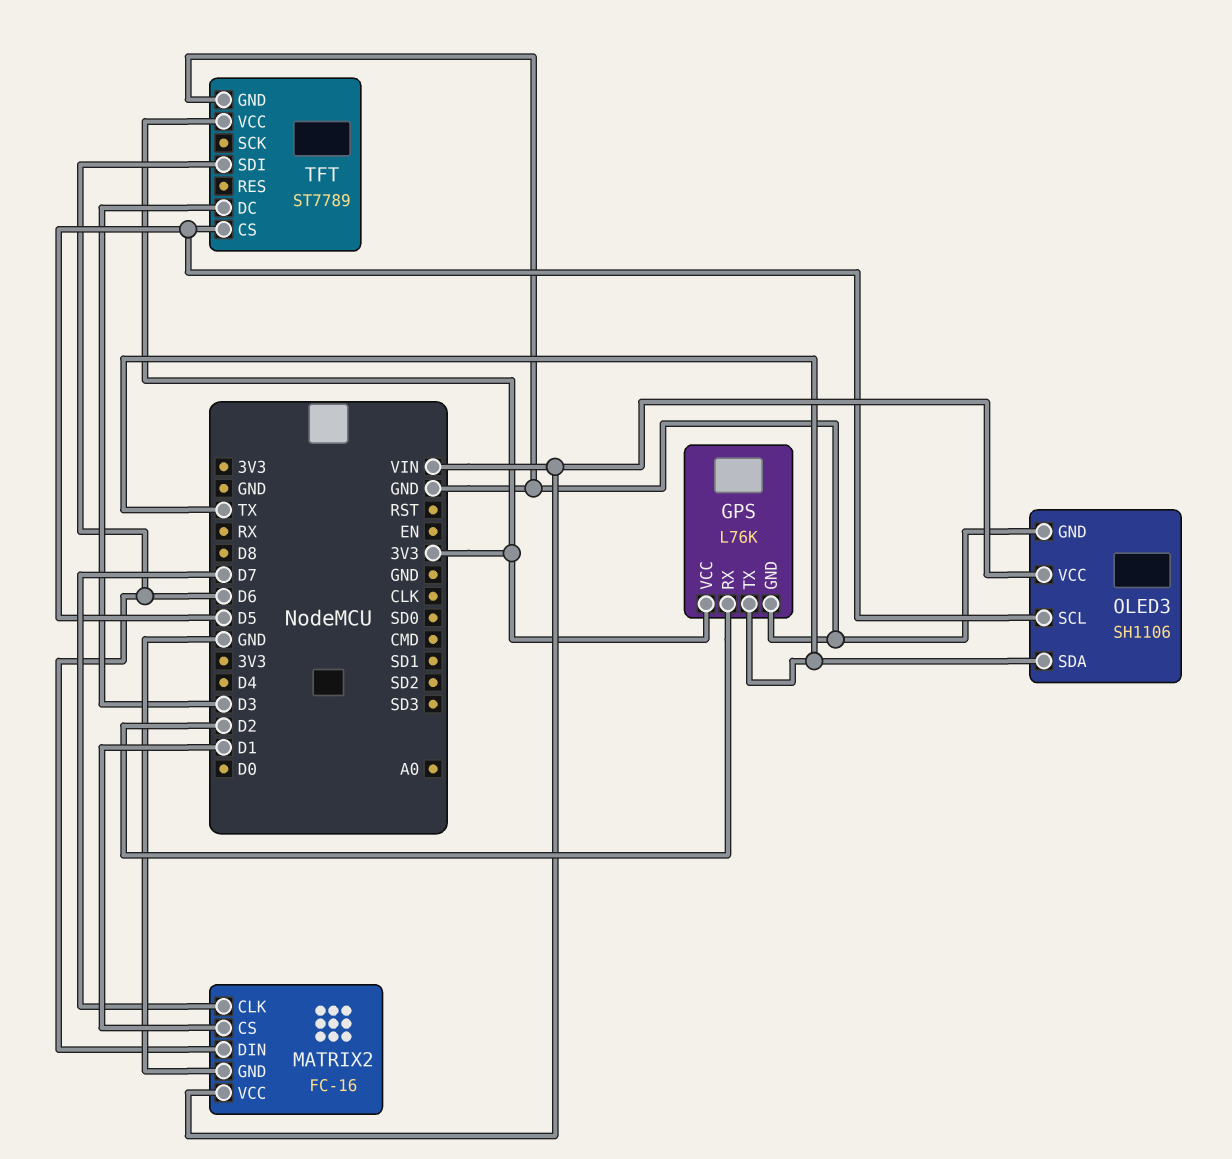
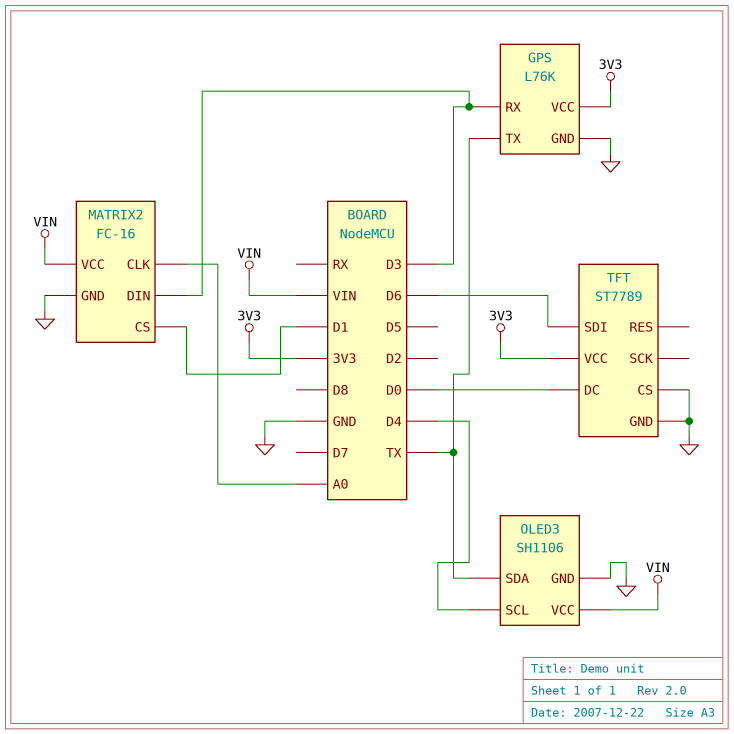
GPS pin RX: D2 -> D3
MATRIX2 pin CLK: D7 -> A0
MATRIX2 pin DIN: D6 -> D3
OLED3 pin SCL: D5 -> D4
TFT pin CS: D5 -> GND
TFT pin DC: D3 -> D0

